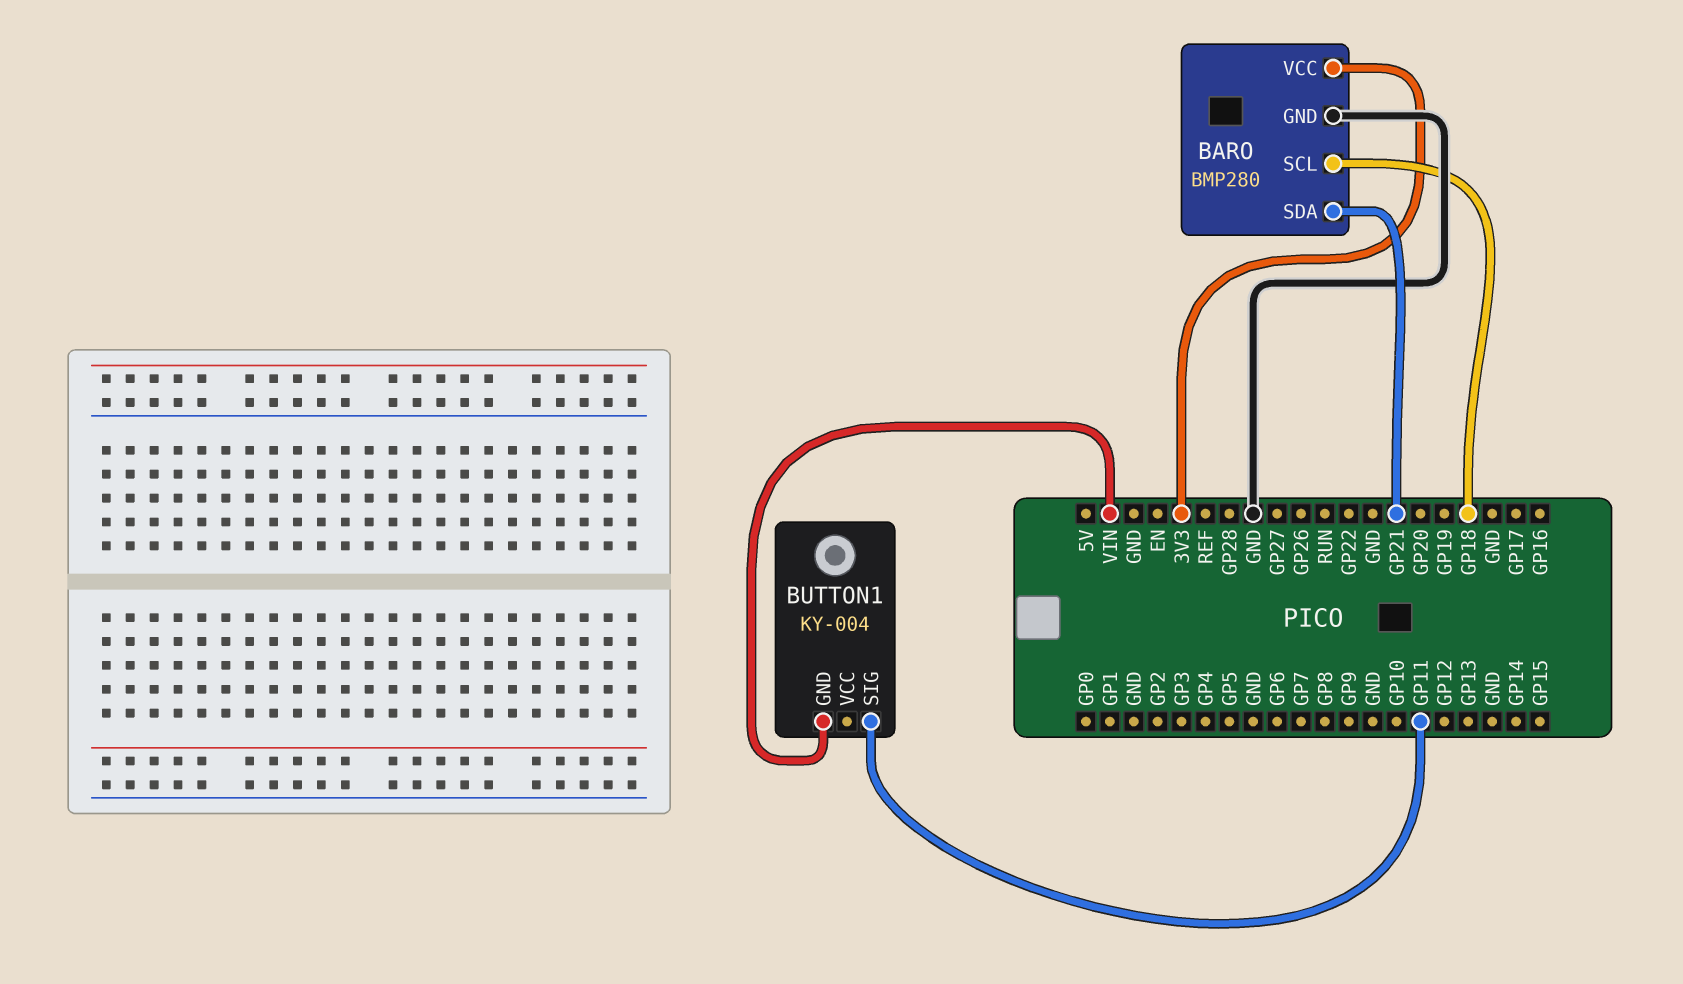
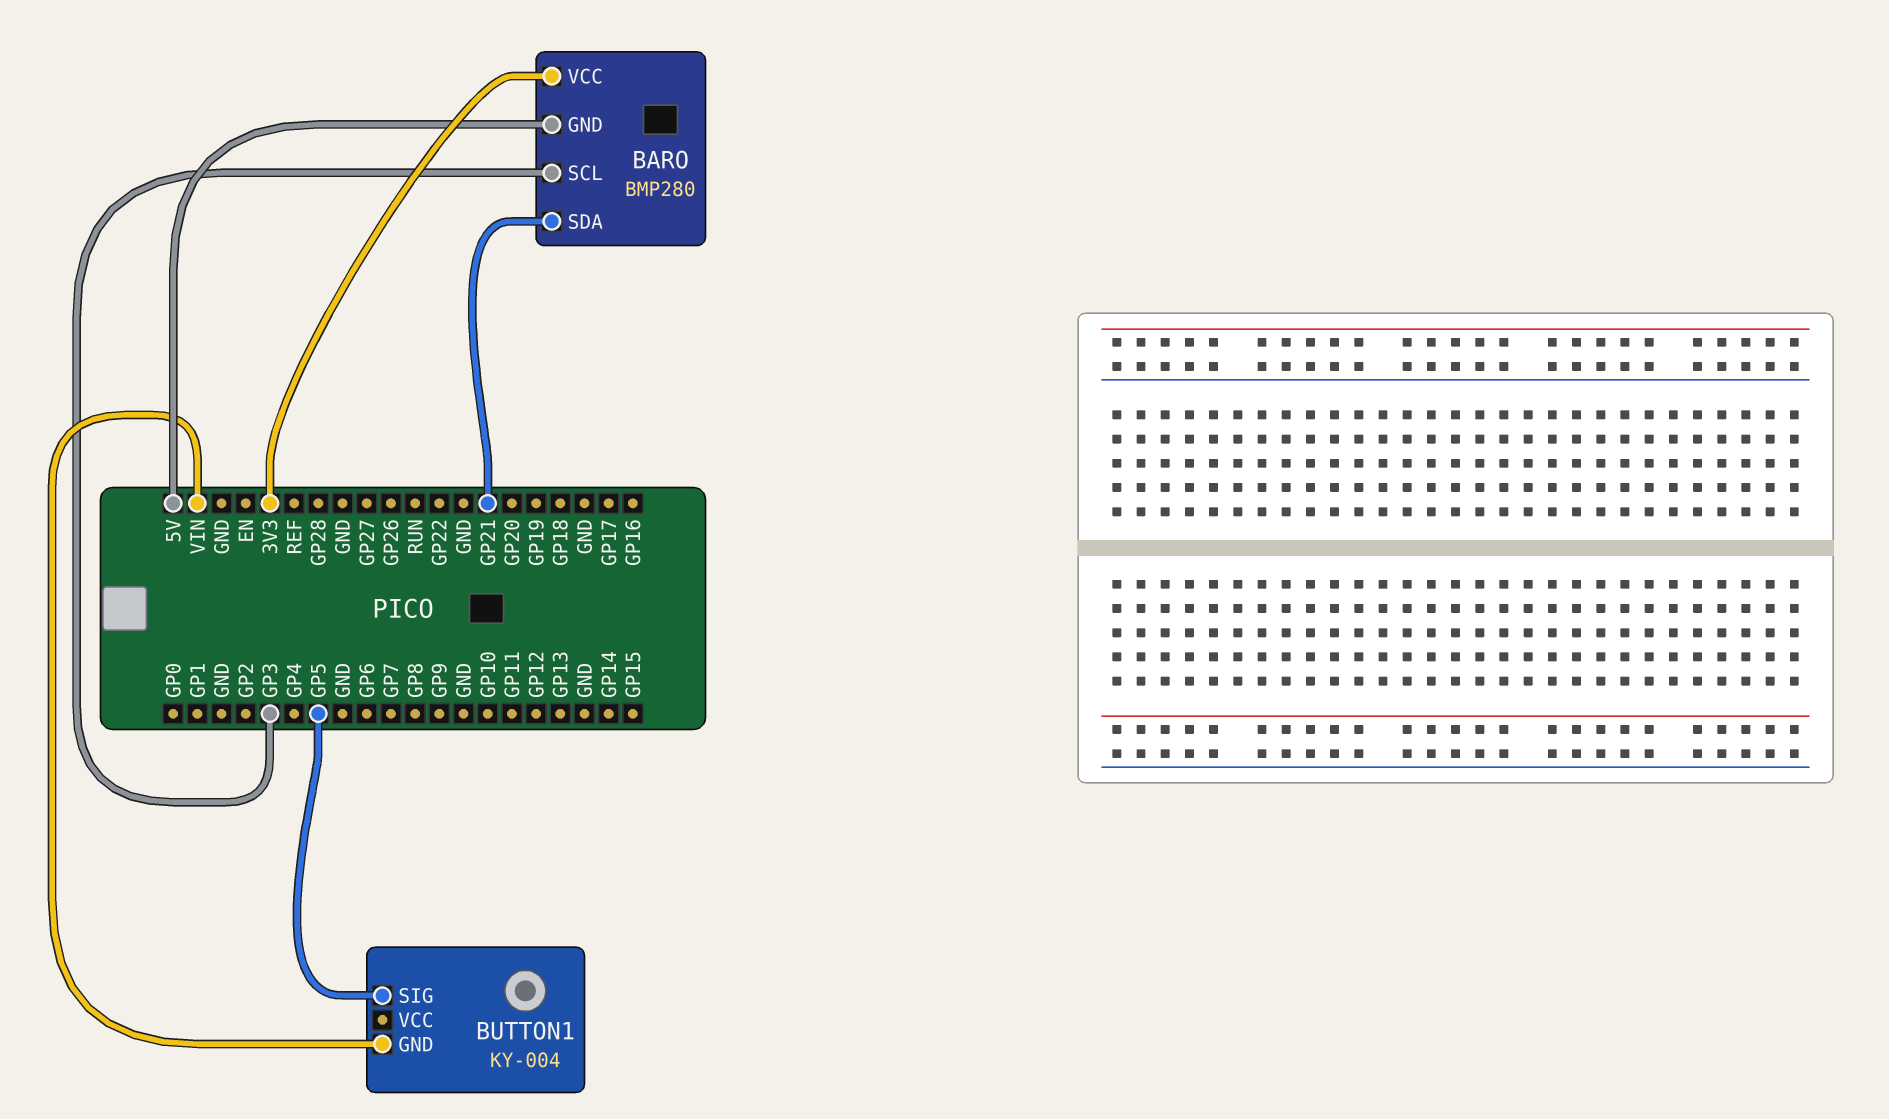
BARO pin GND: GND -> 5V
BARO pin SCL: GP18 -> GP3
BUTTON1 pin SIG: GP11 -> GP5

